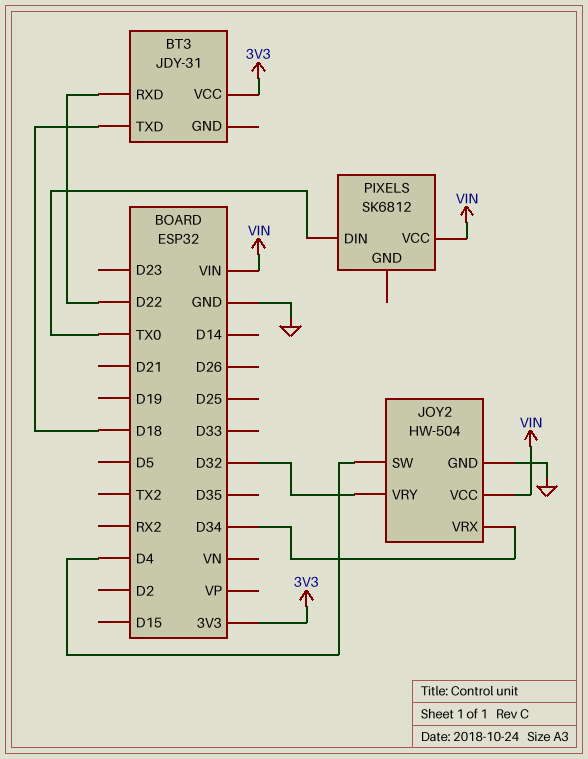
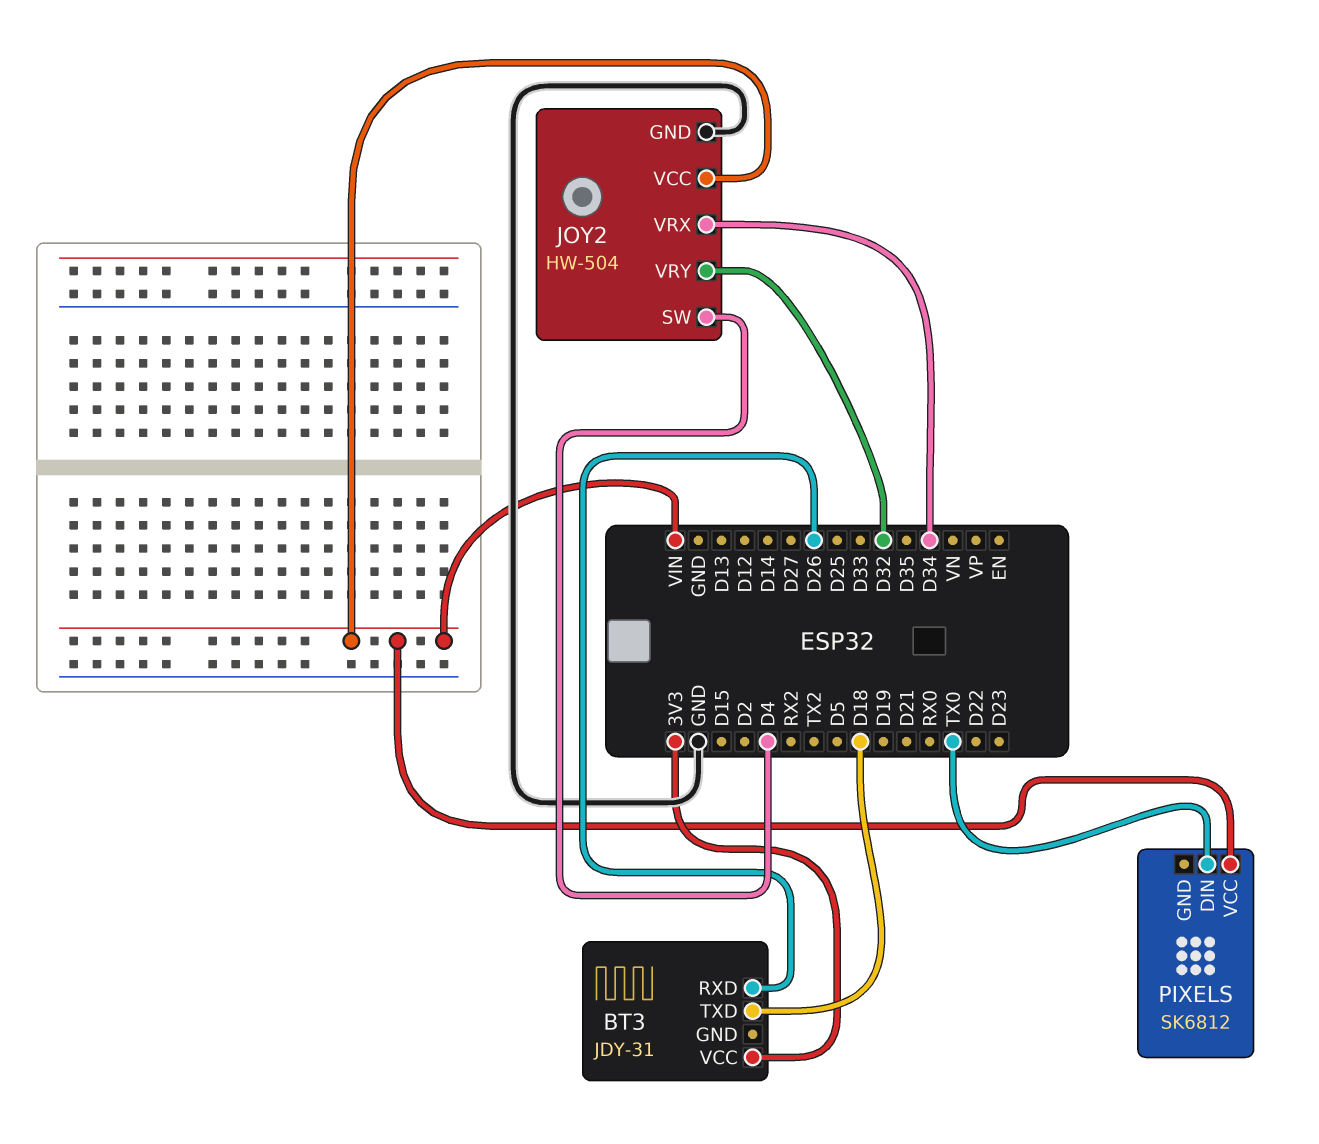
BT3 pin RXD: D22 -> D26

